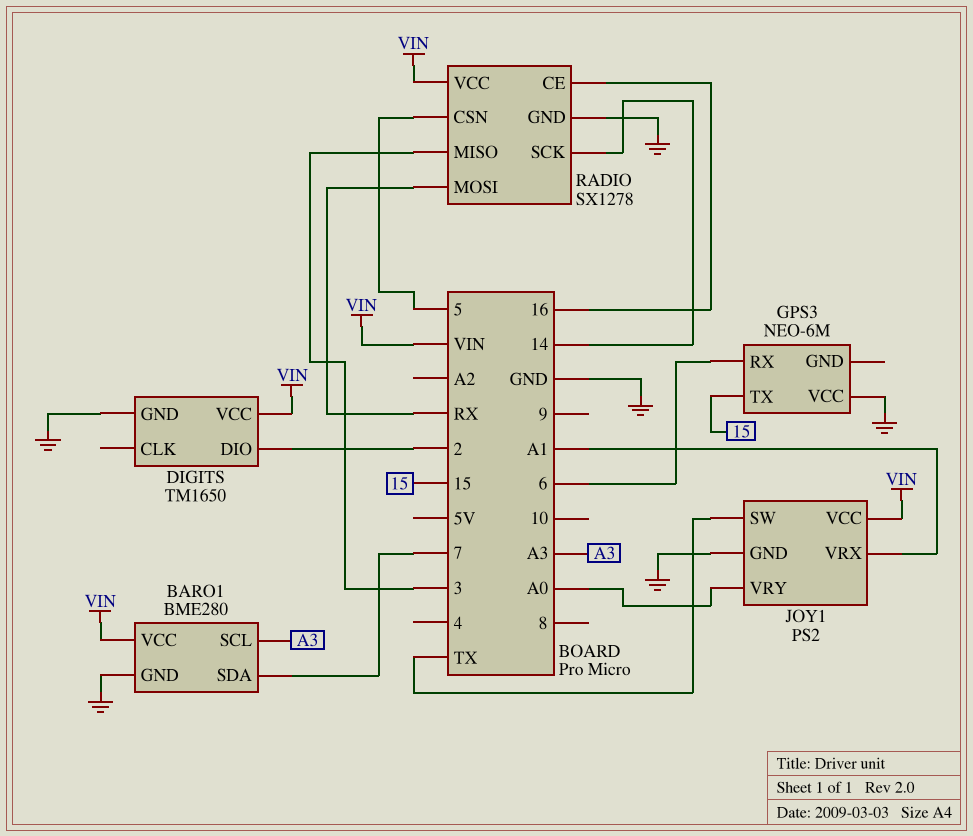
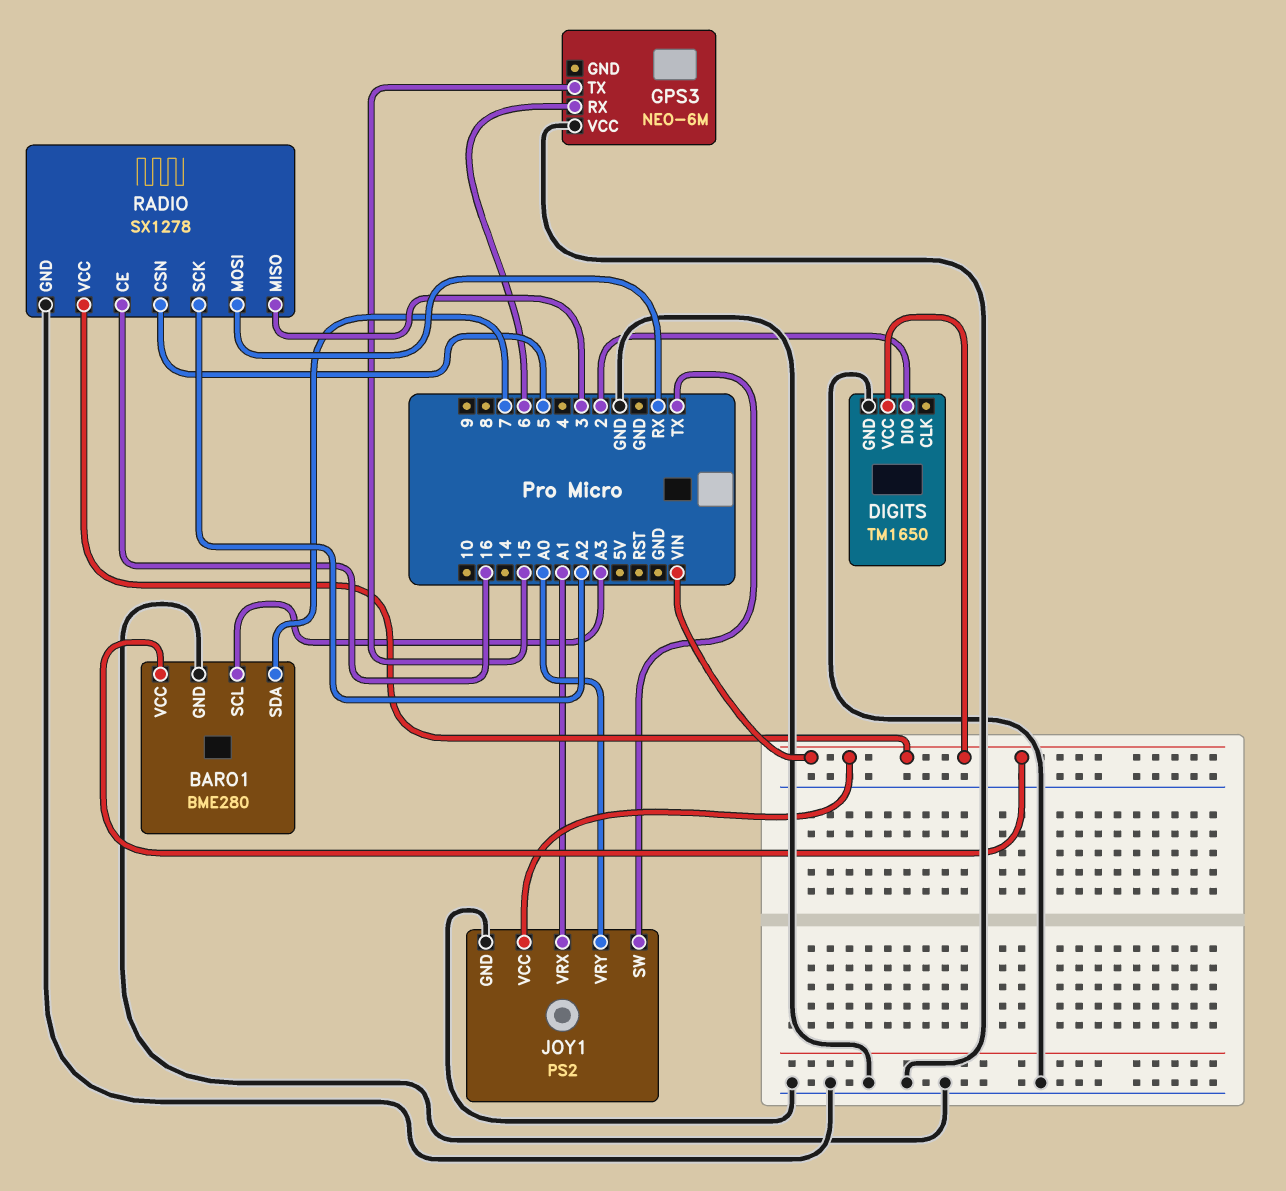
RADIO pin SCK: 14 -> A2

